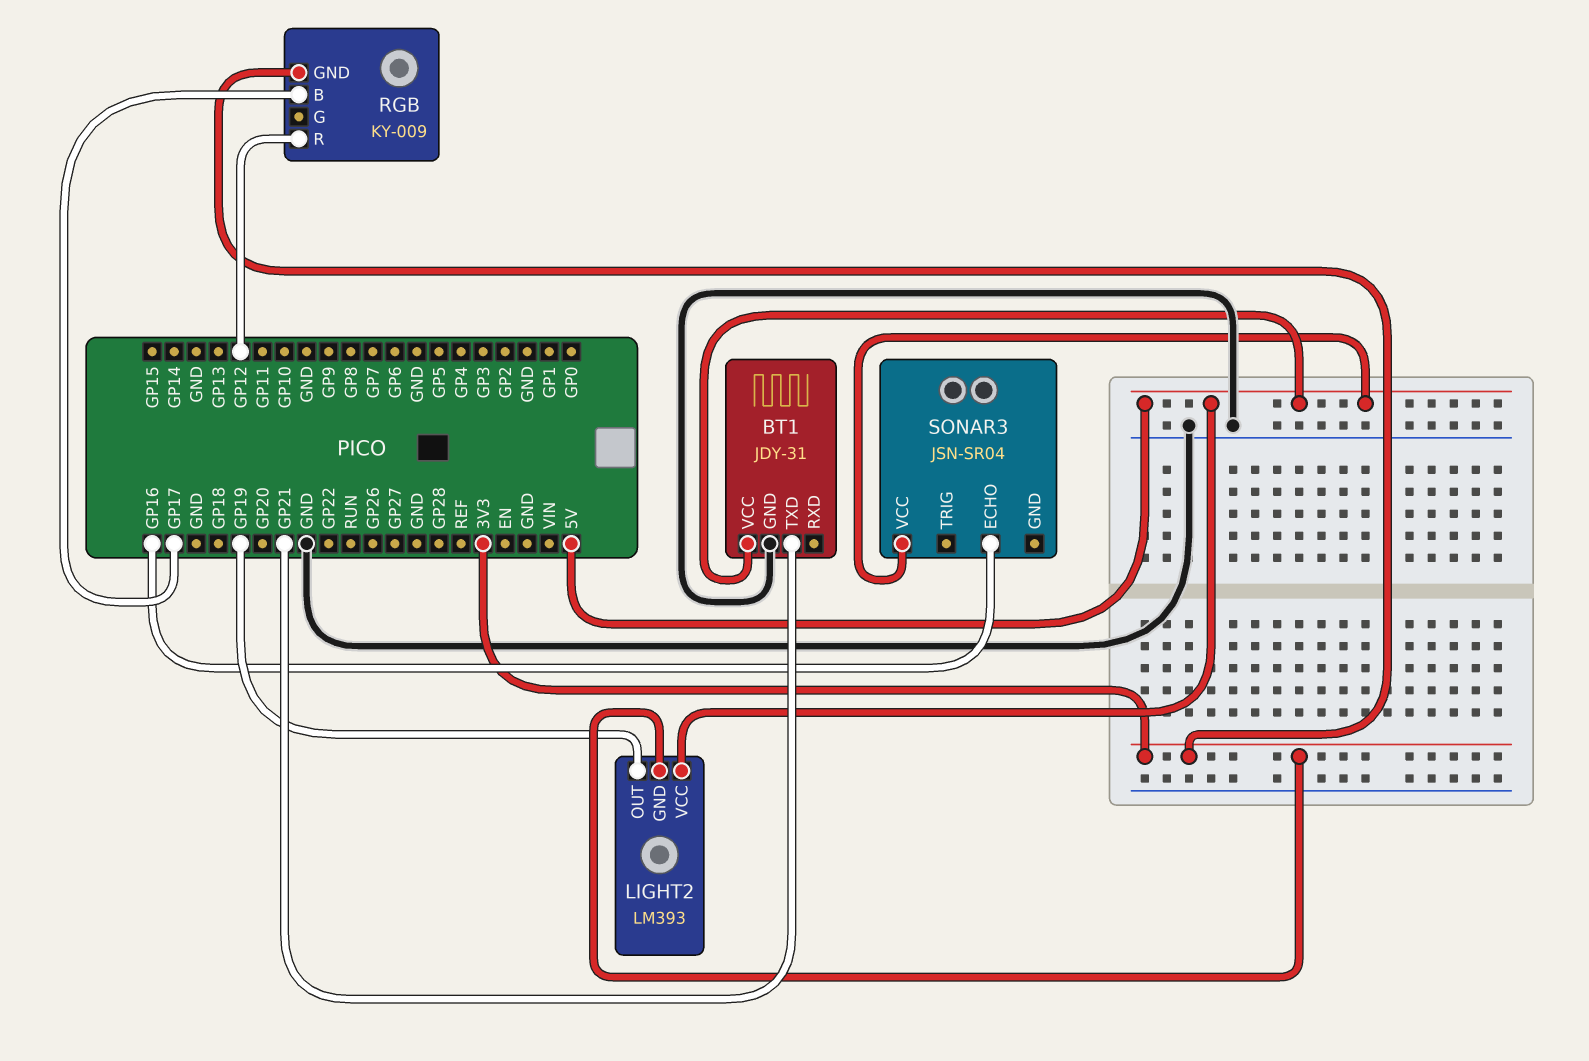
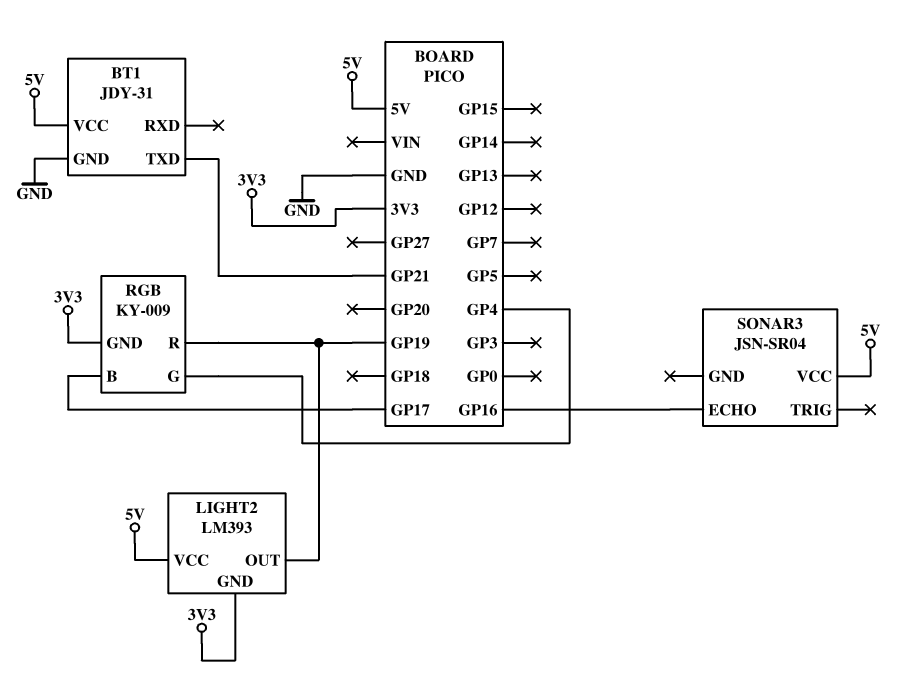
RGB pin G: none -> GP4
RGB pin R: GP12 -> GP19

